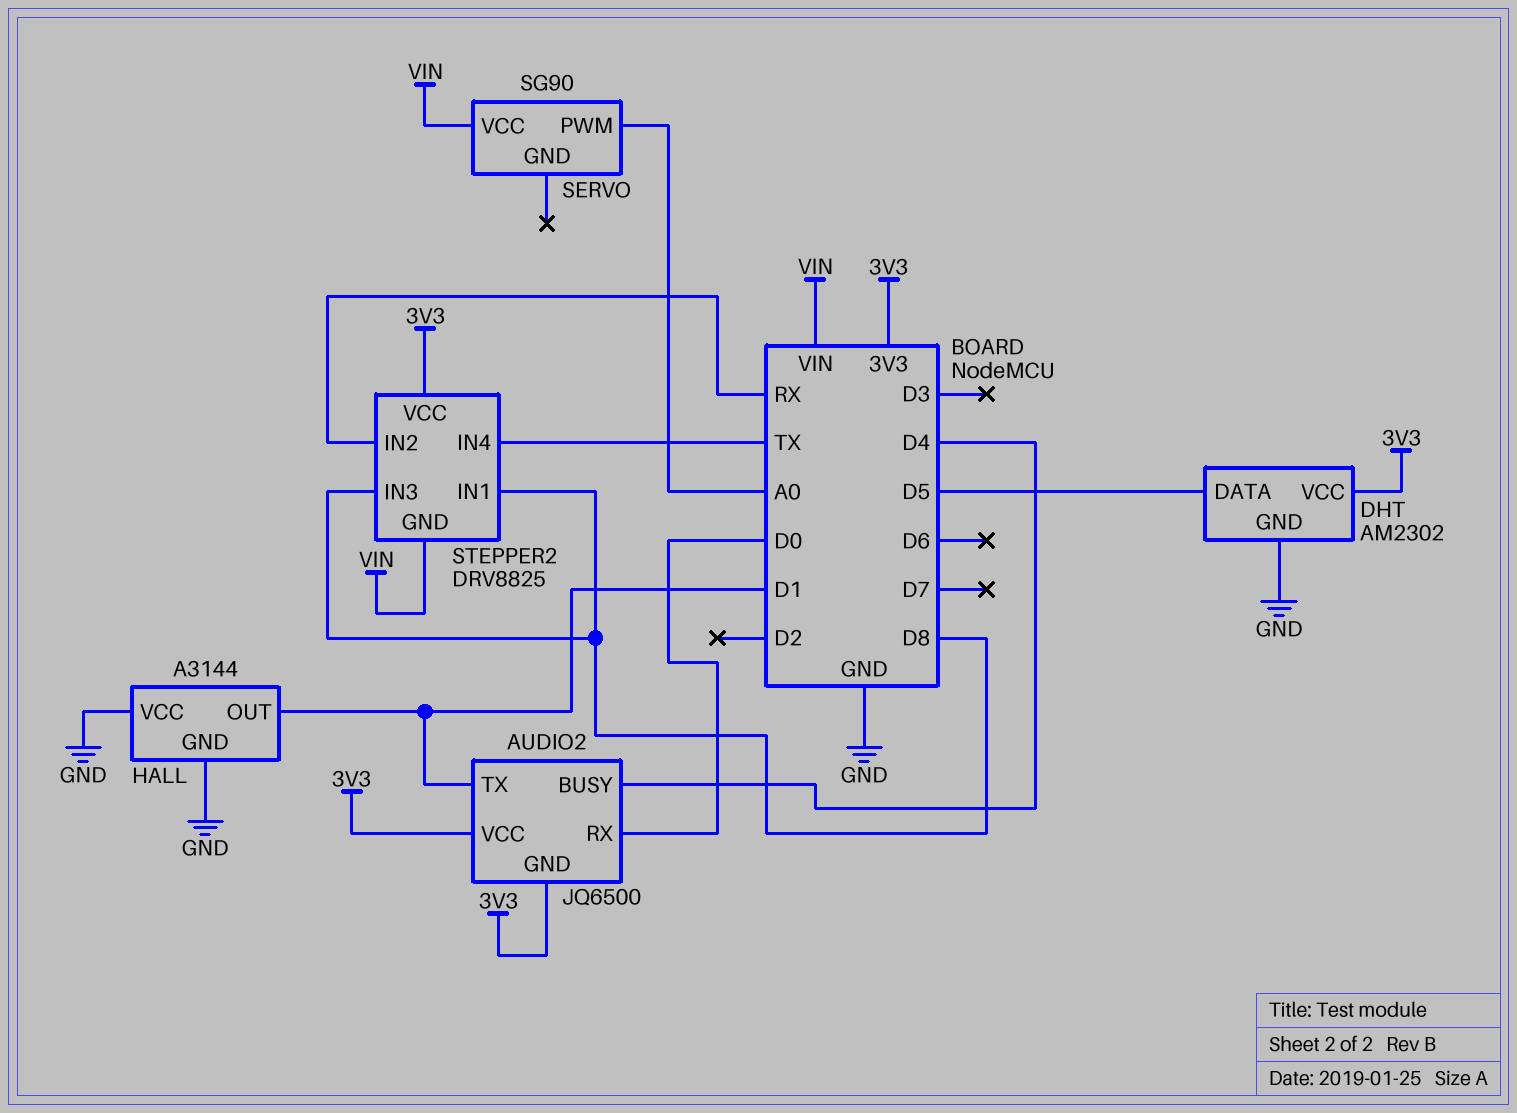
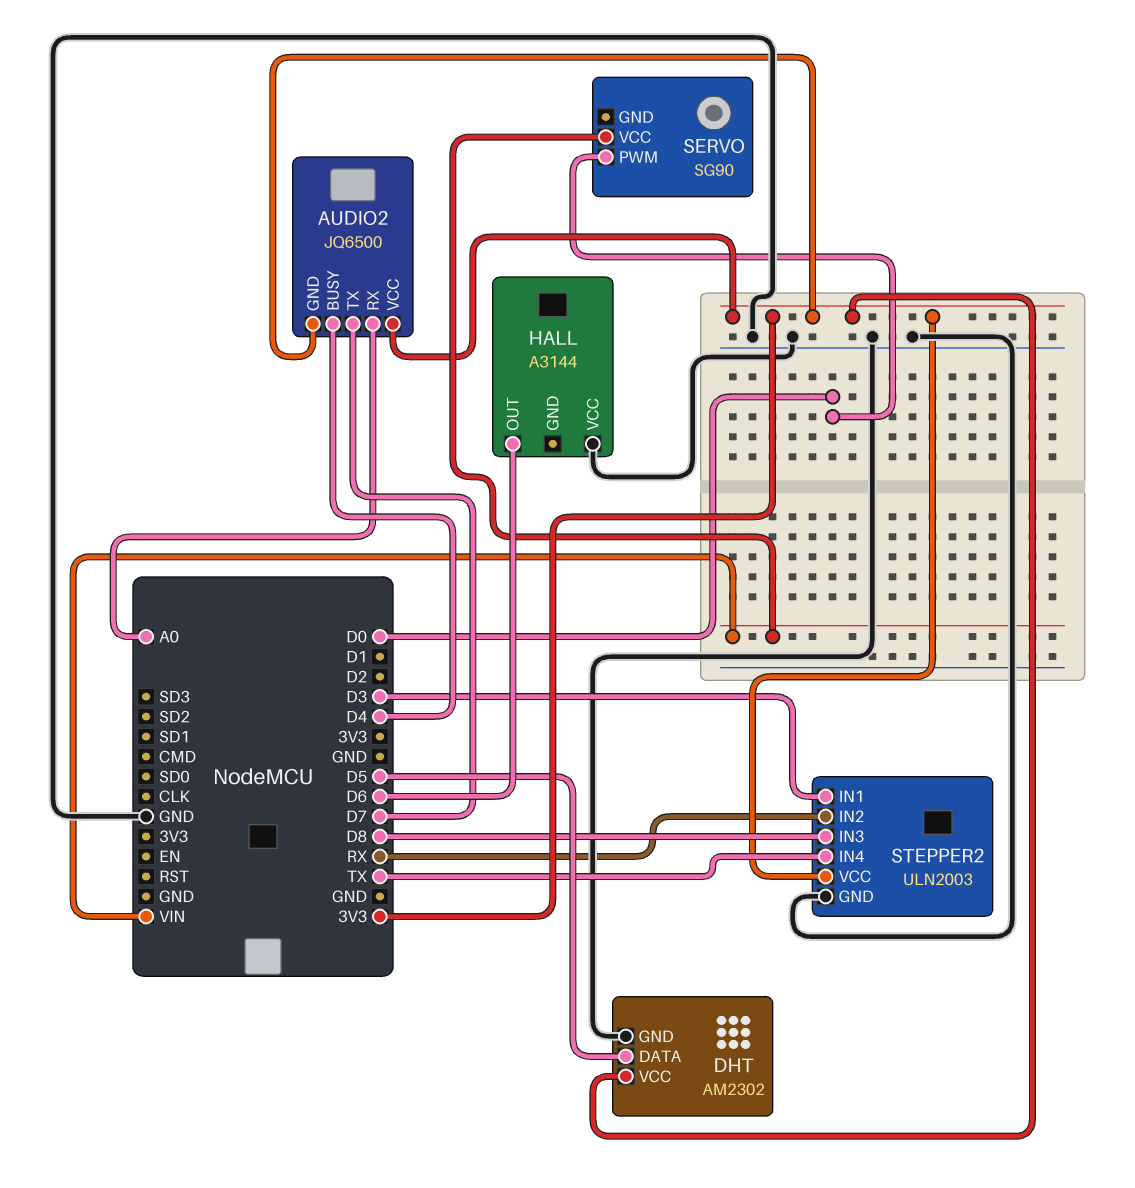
AUDIO2 pin RX: D0 -> A0
AUDIO2 pin TX: D1 -> D7
HALL pin GND: GND -> none
HALL pin OUT: D1 -> D6
SERVO pin PWM: A0 -> D0
STEPPER2: DRV8825 -> ULN2003
STEPPER2 pin GND: VIN -> GND
STEPPER2 pin IN1: D8 -> D3

